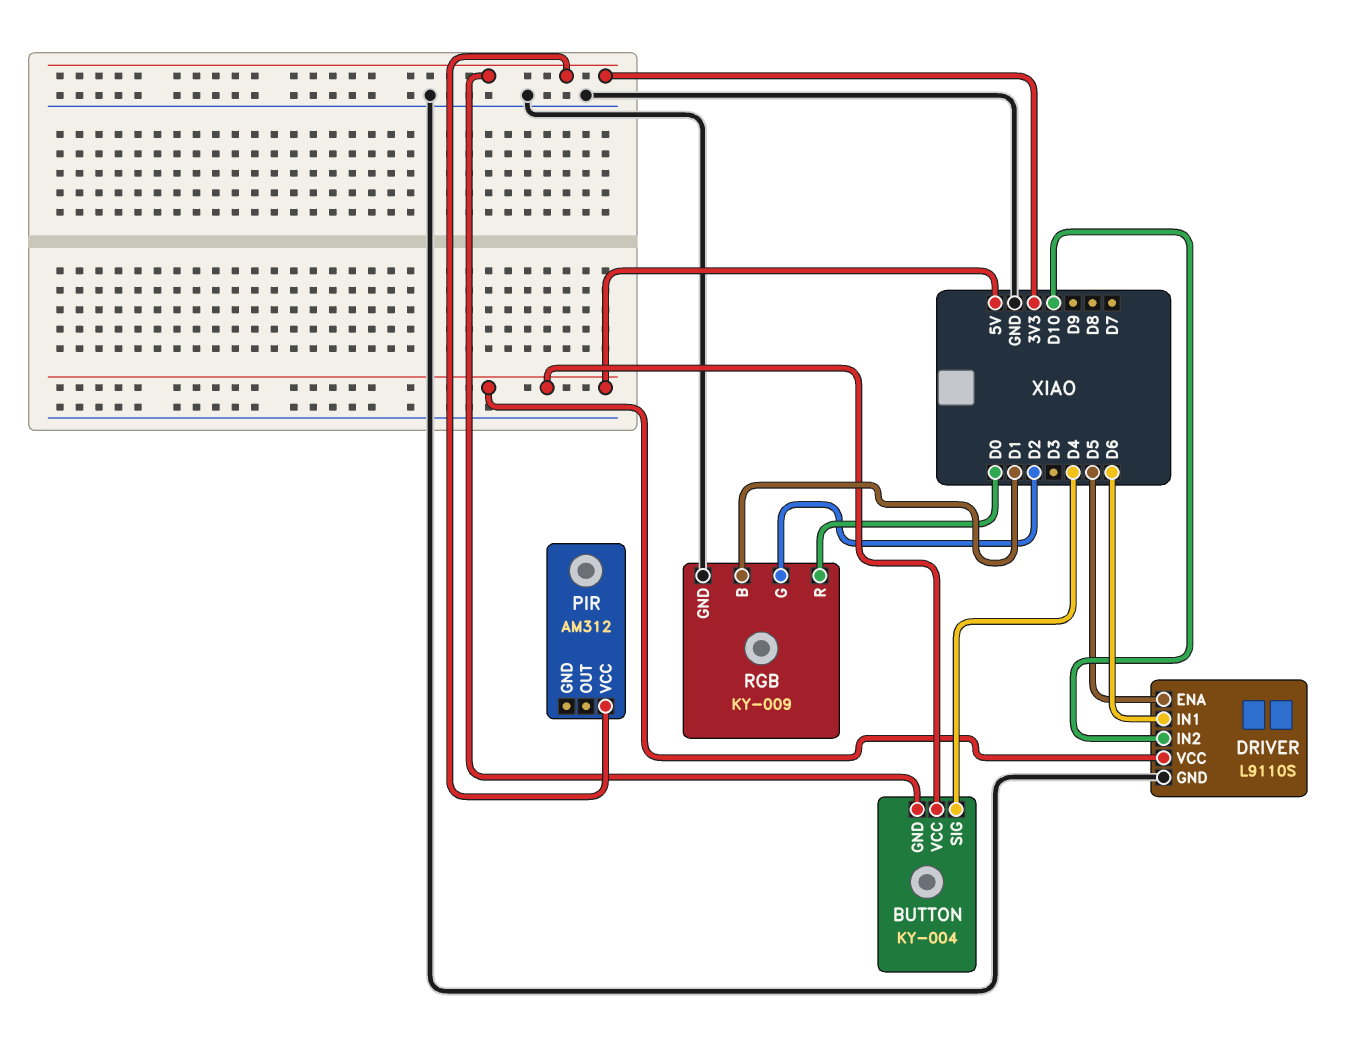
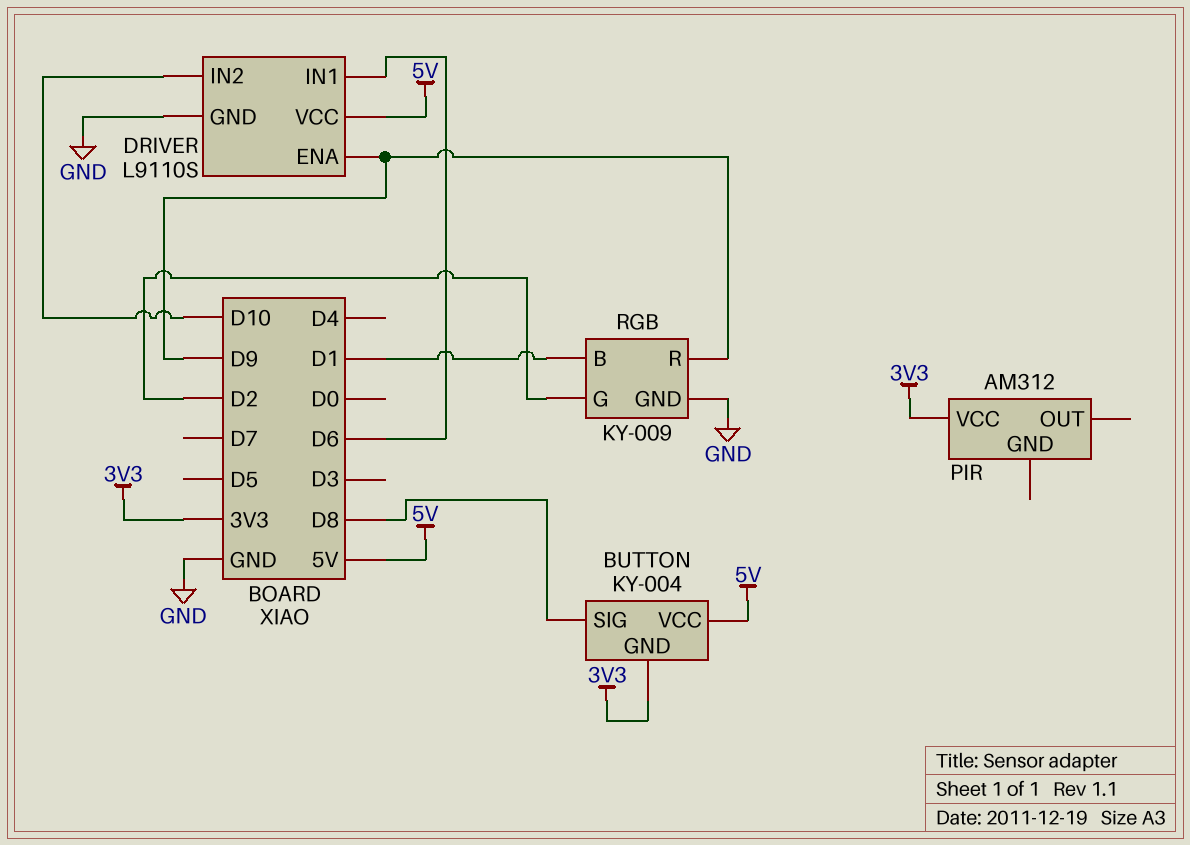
BUTTON pin SIG: D4 -> D8
DRIVER pin ENA: D5 -> D9
RGB pin R: D0 -> D9

